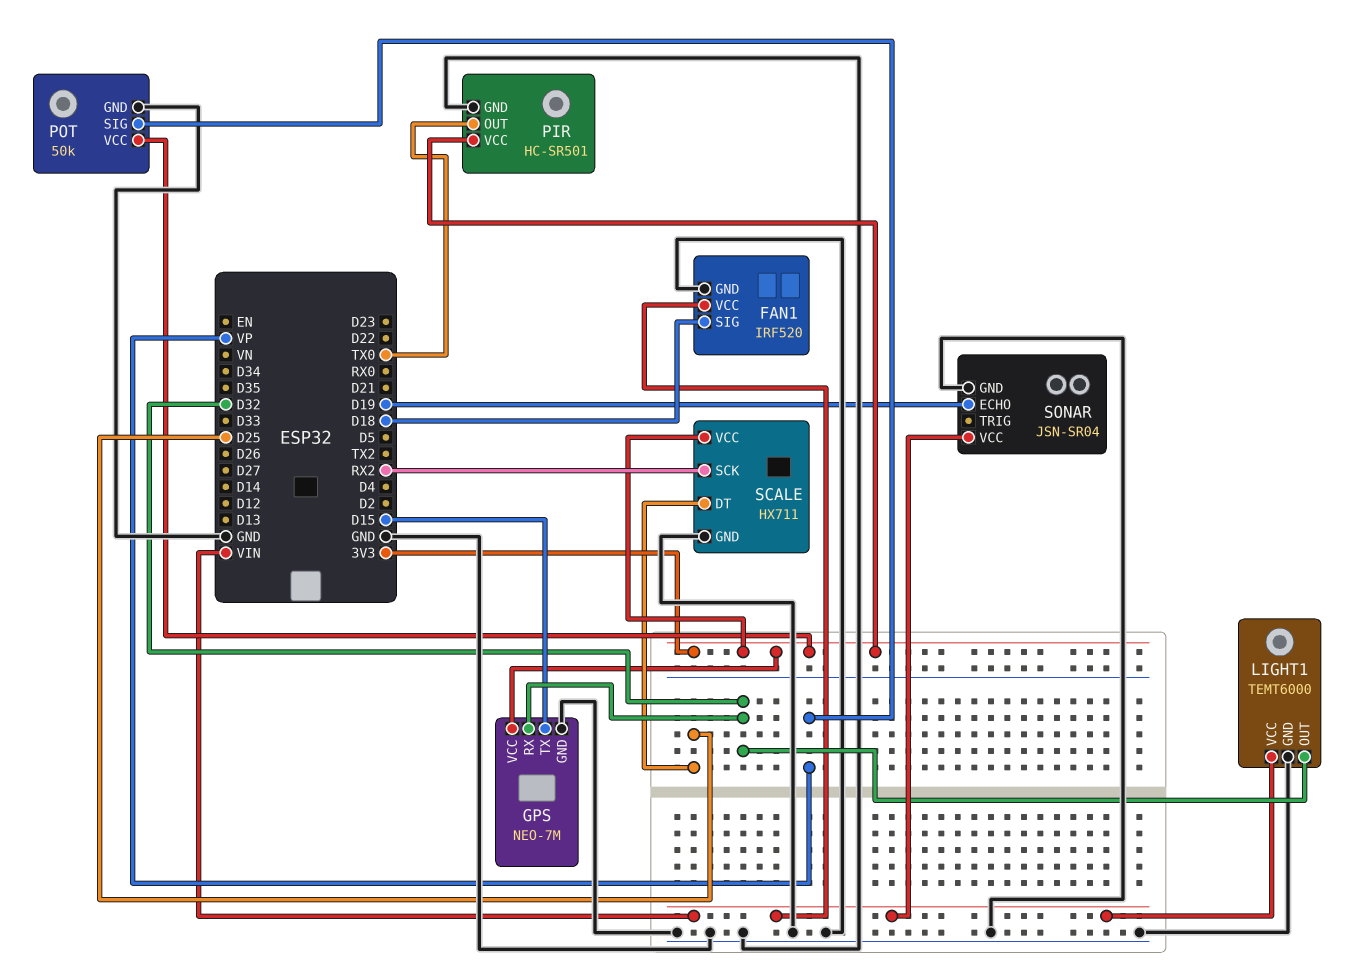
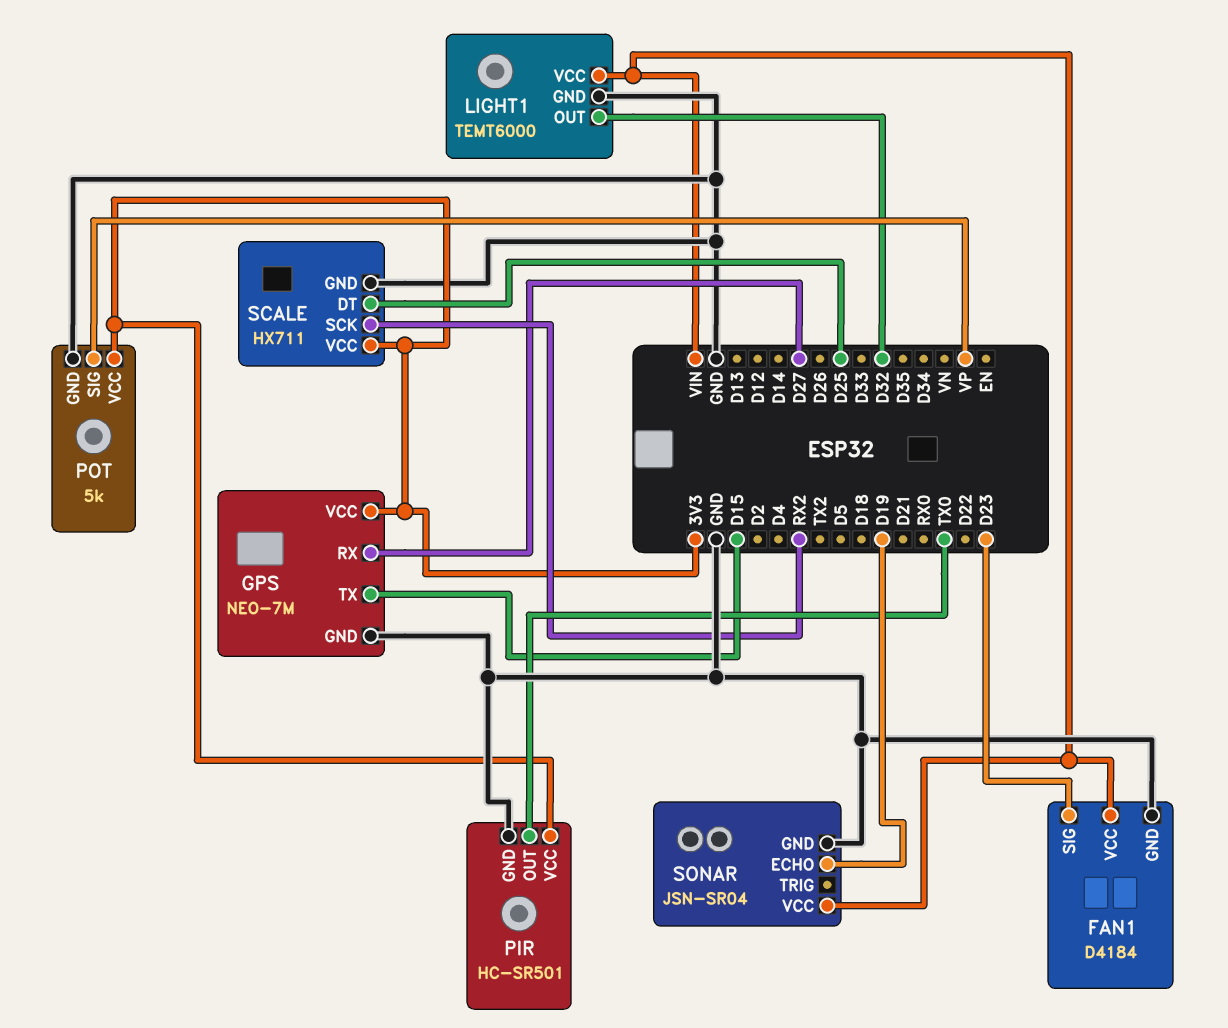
FAN1: IRF520 -> D4184
FAN1 pin SIG: D18 -> D23
GPS pin RX: D32 -> D27
POT: 50k -> 5k

